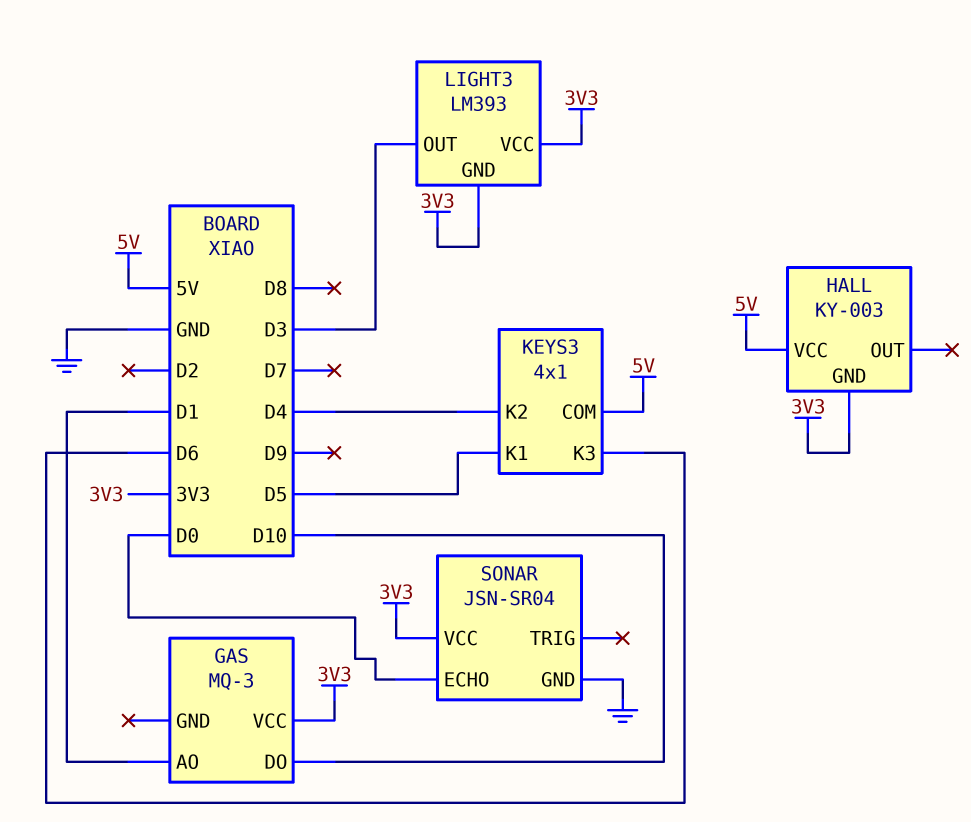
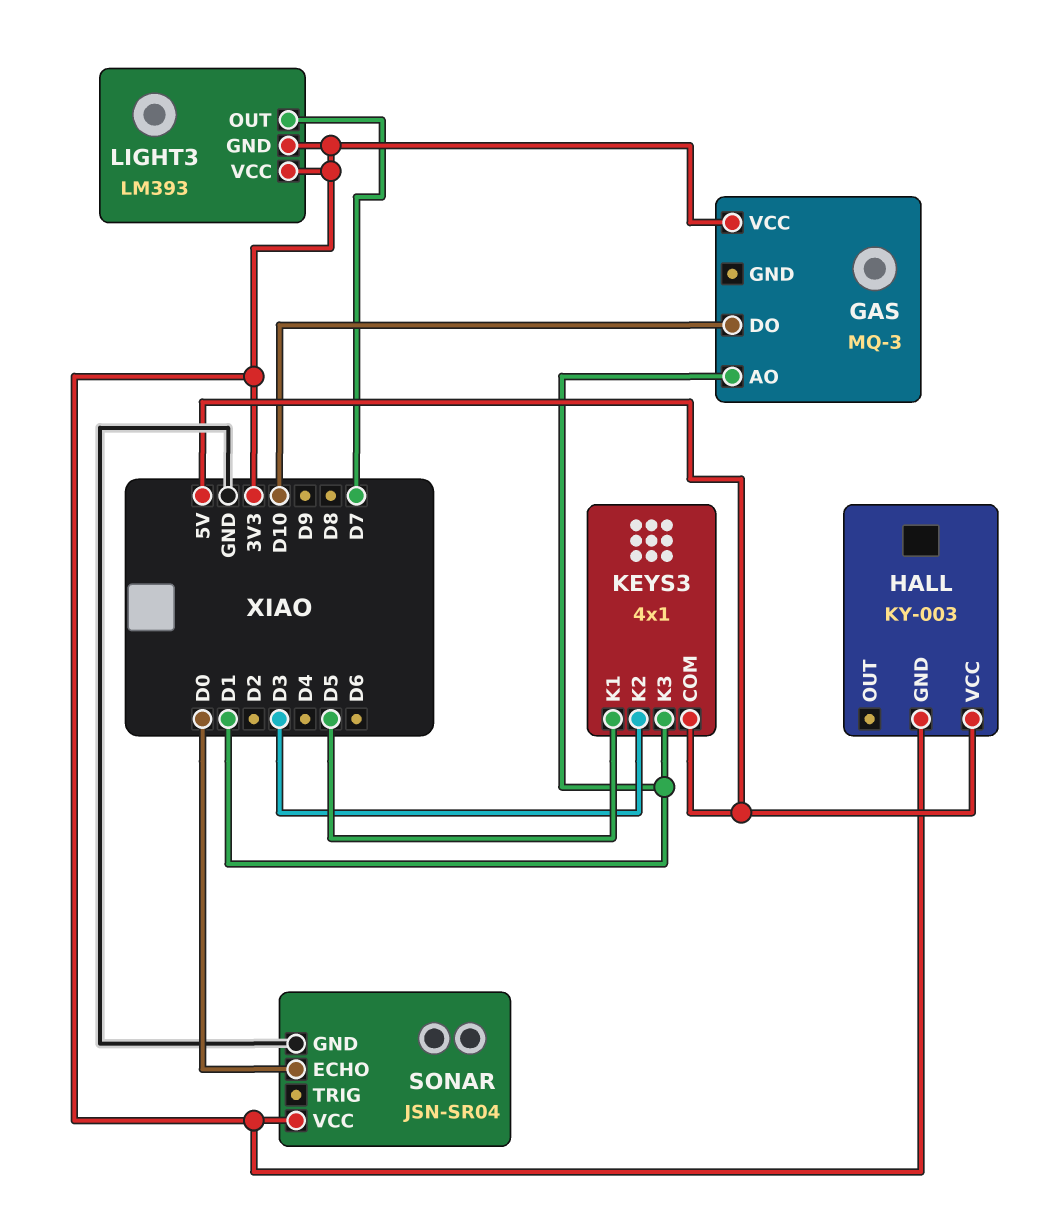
KEYS3 pin K2: D4 -> D3
KEYS3 pin K3: D6 -> D1
LIGHT3 pin OUT: D3 -> D7

